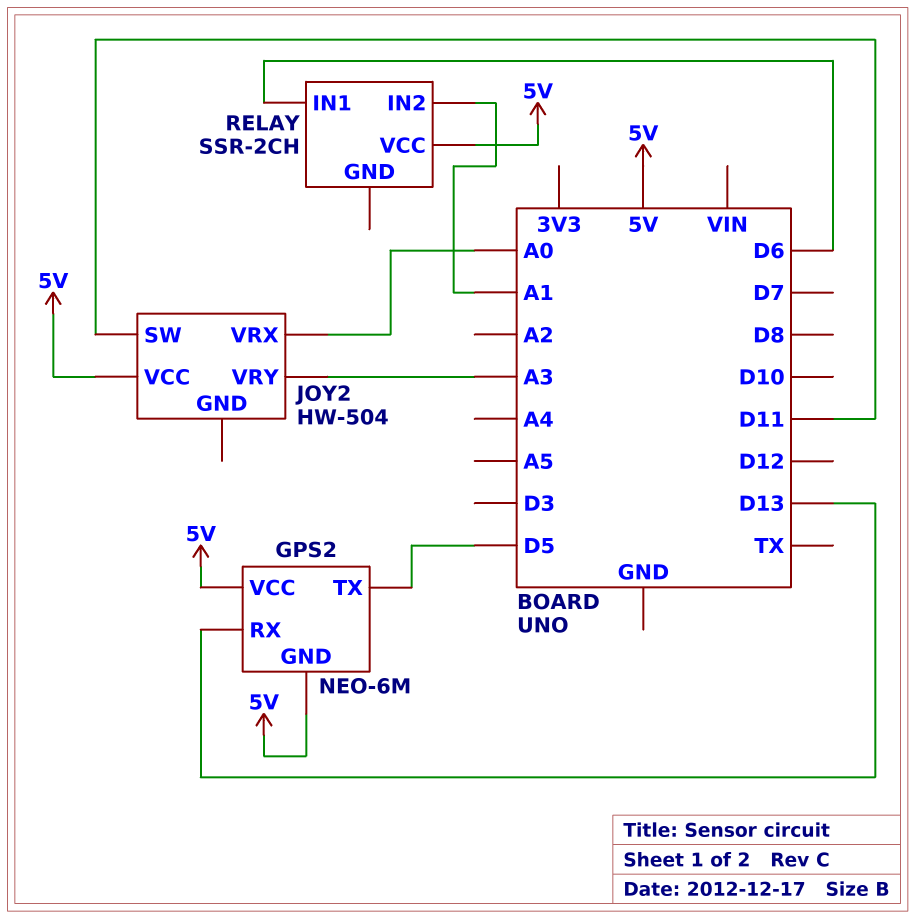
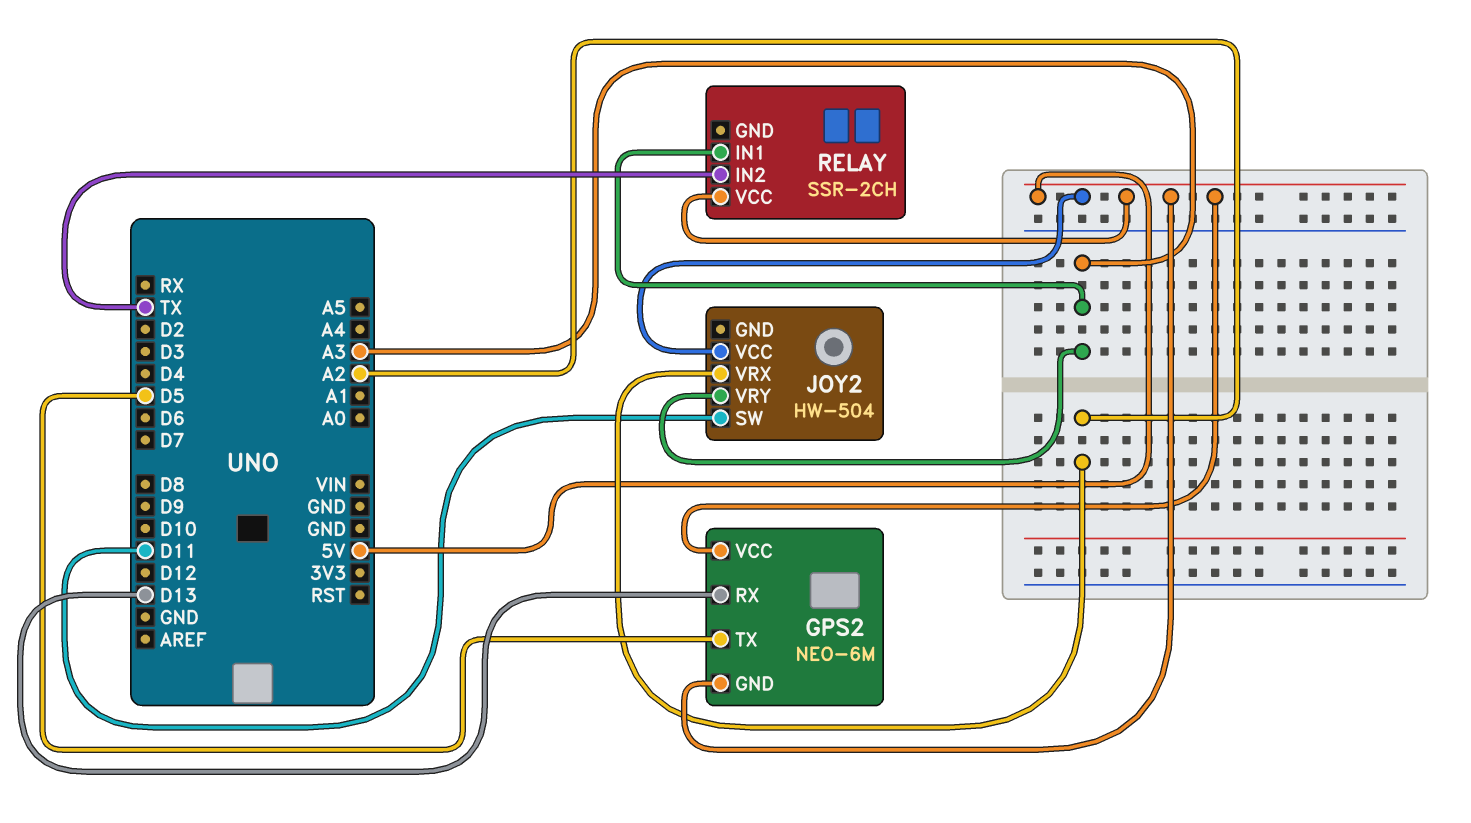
JOY2 pin VRX: A0 -> A2
RELAY pin IN1: D6 -> A3
RELAY pin IN2: A1 -> TX

